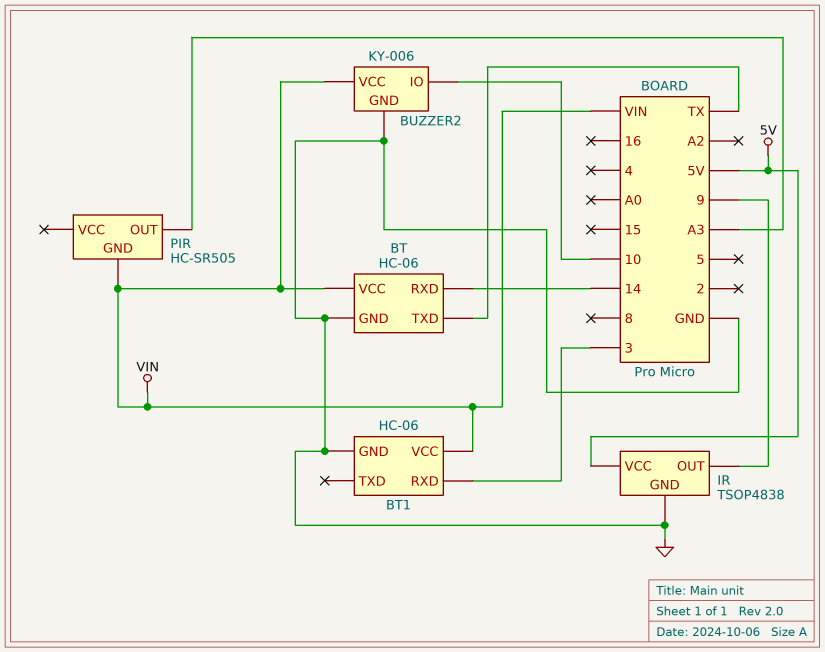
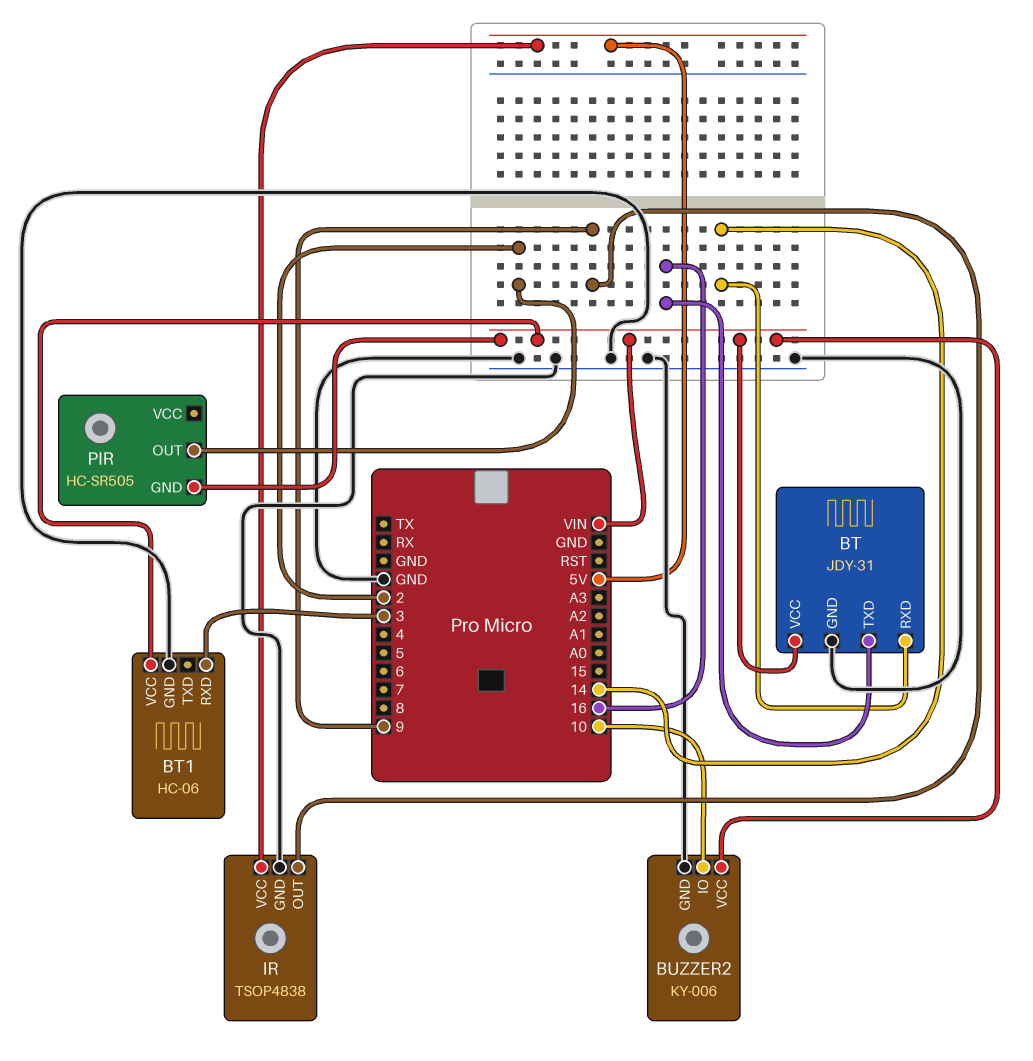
BT: HC-06 -> JDY-31
BT pin TXD: TX -> 16
PIR pin OUT: A3 -> 2

